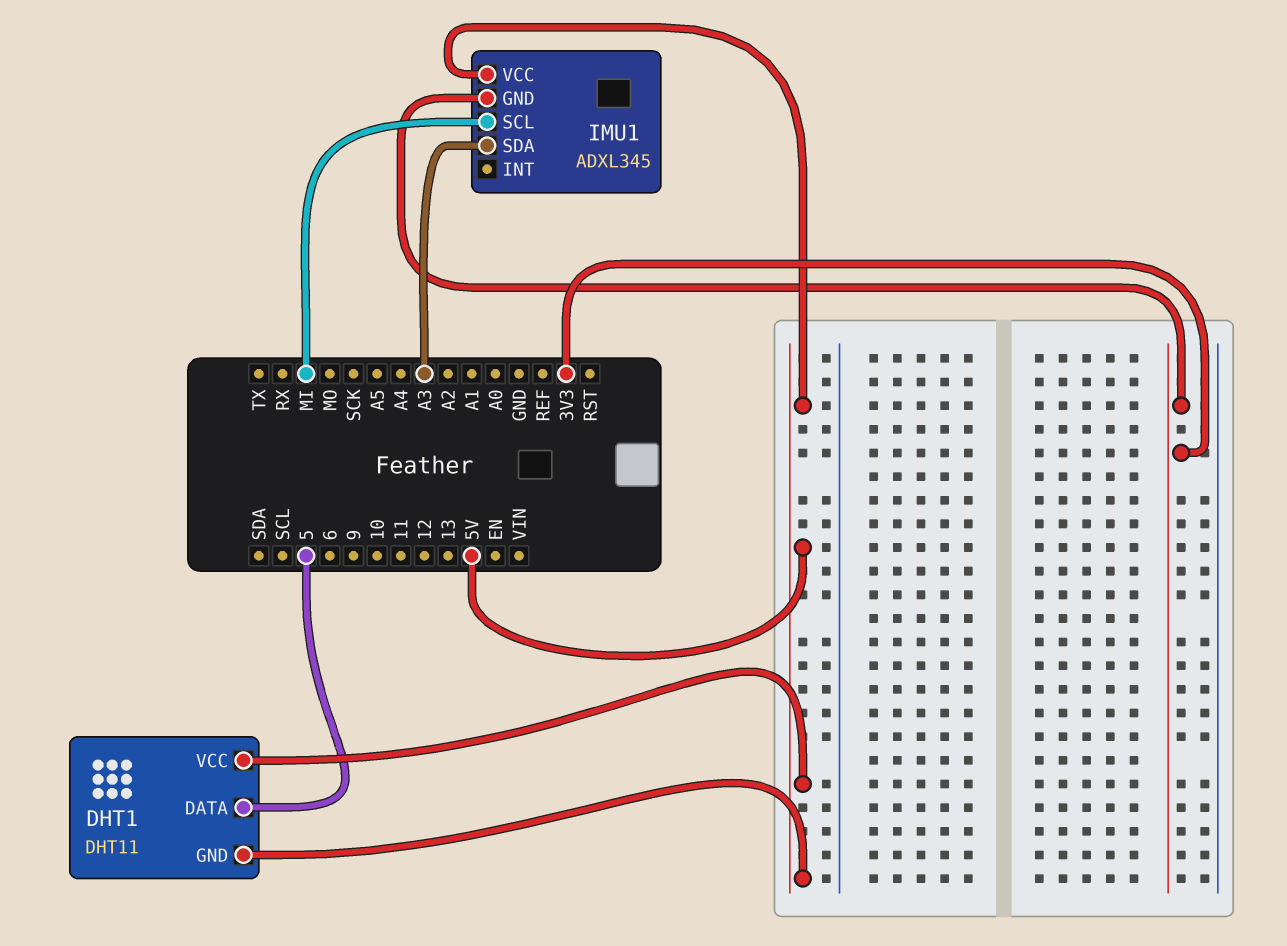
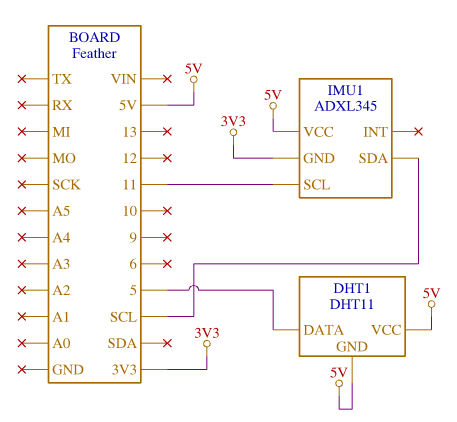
IMU1 pin SCL: MI -> 11
IMU1 pin SDA: A3 -> SCL

